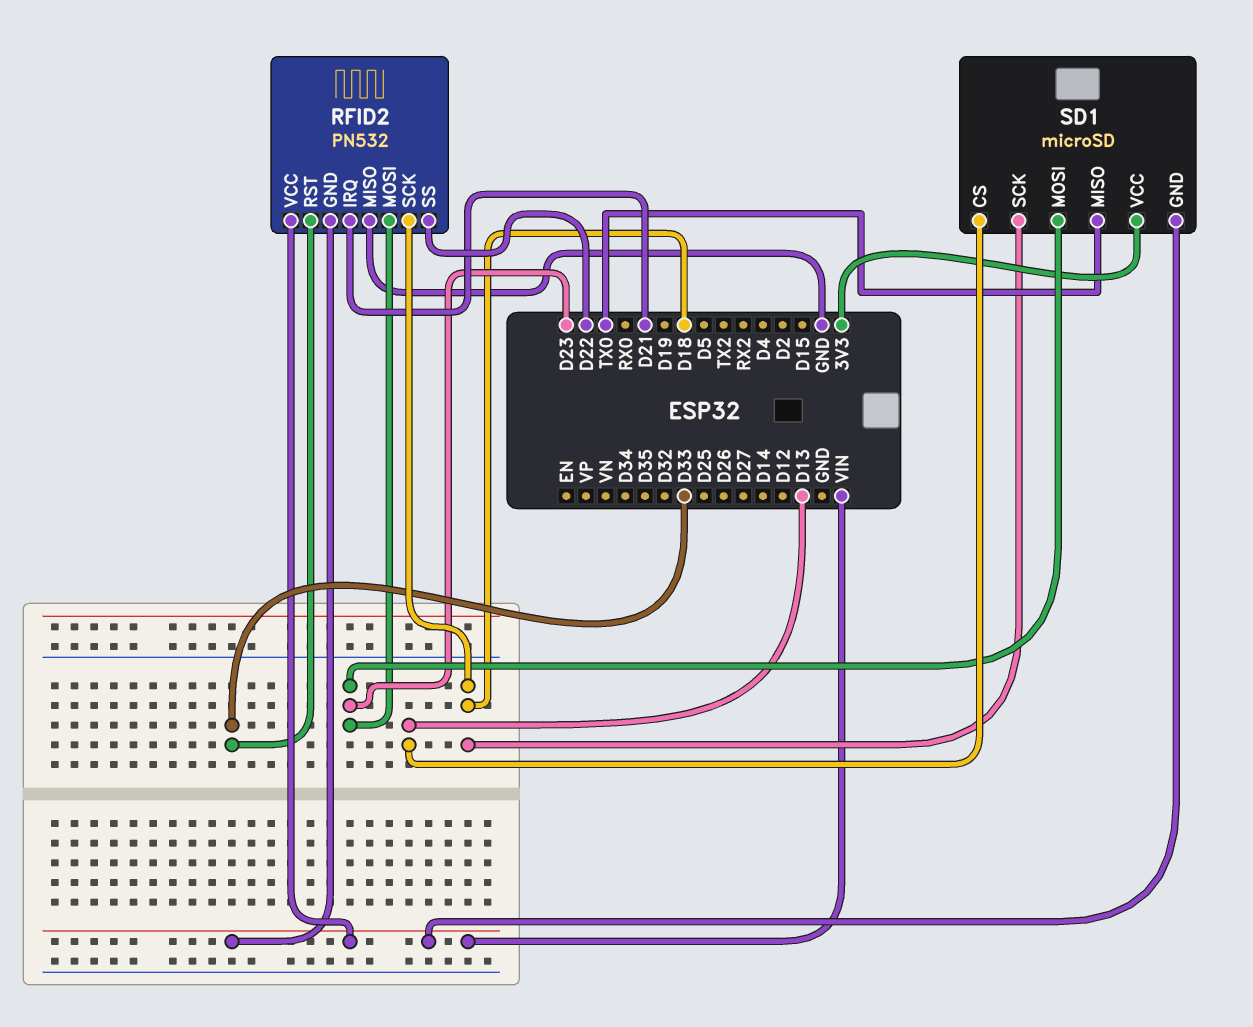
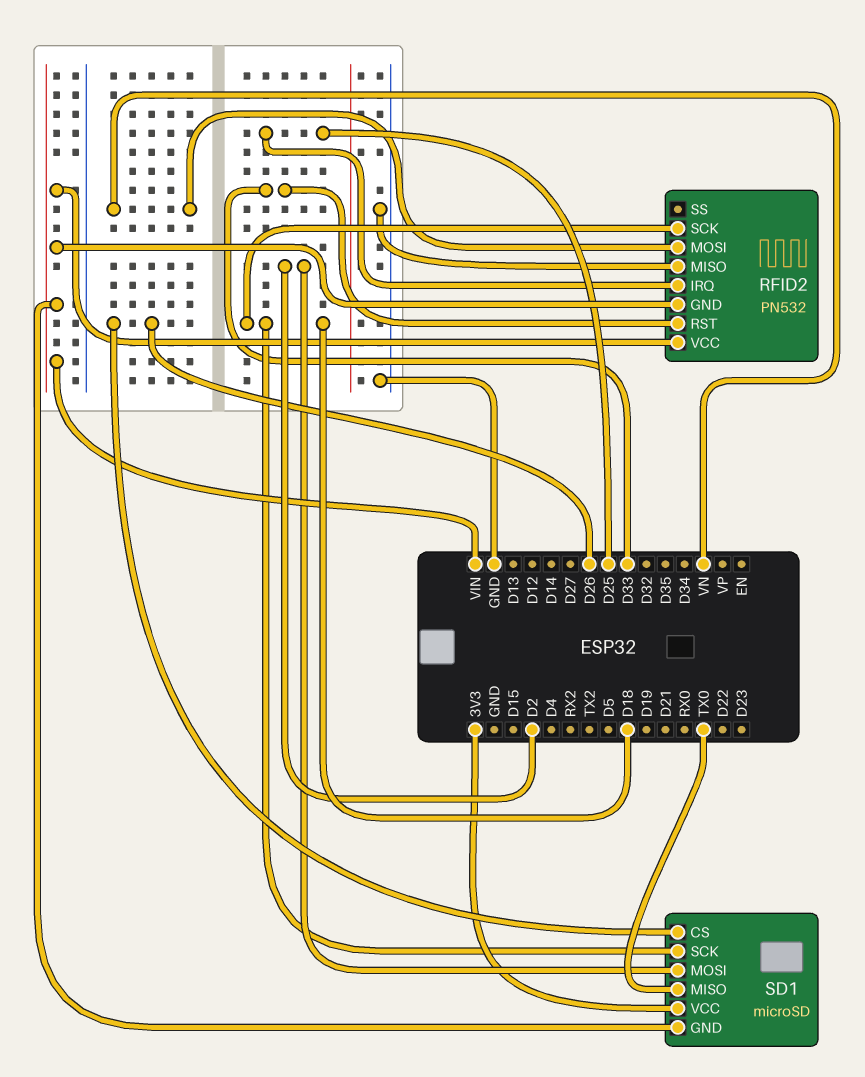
RFID2 pin IRQ: D21 -> D25
RFID2 pin MOSI: D23 -> VN
RFID2 pin SS: D22 -> none
SD1 pin CS: D13 -> D26
SD1 pin MOSI: D23 -> D2

